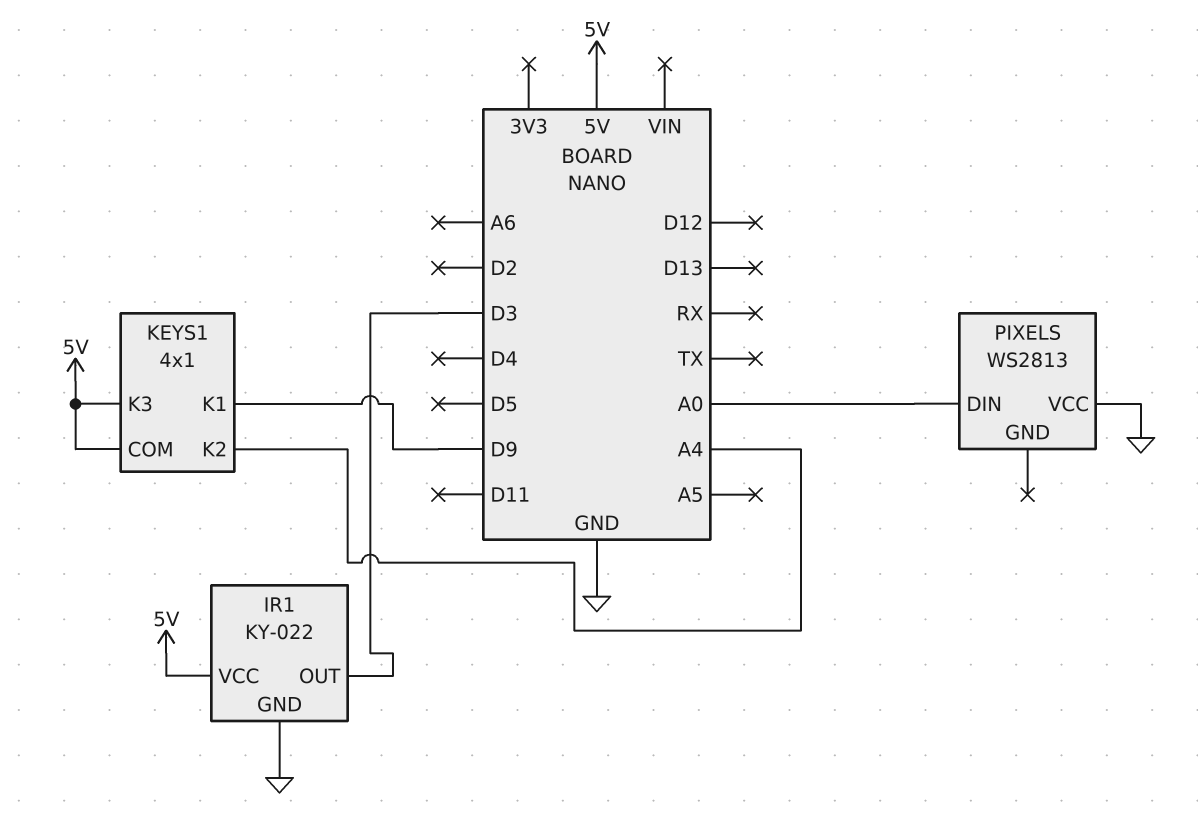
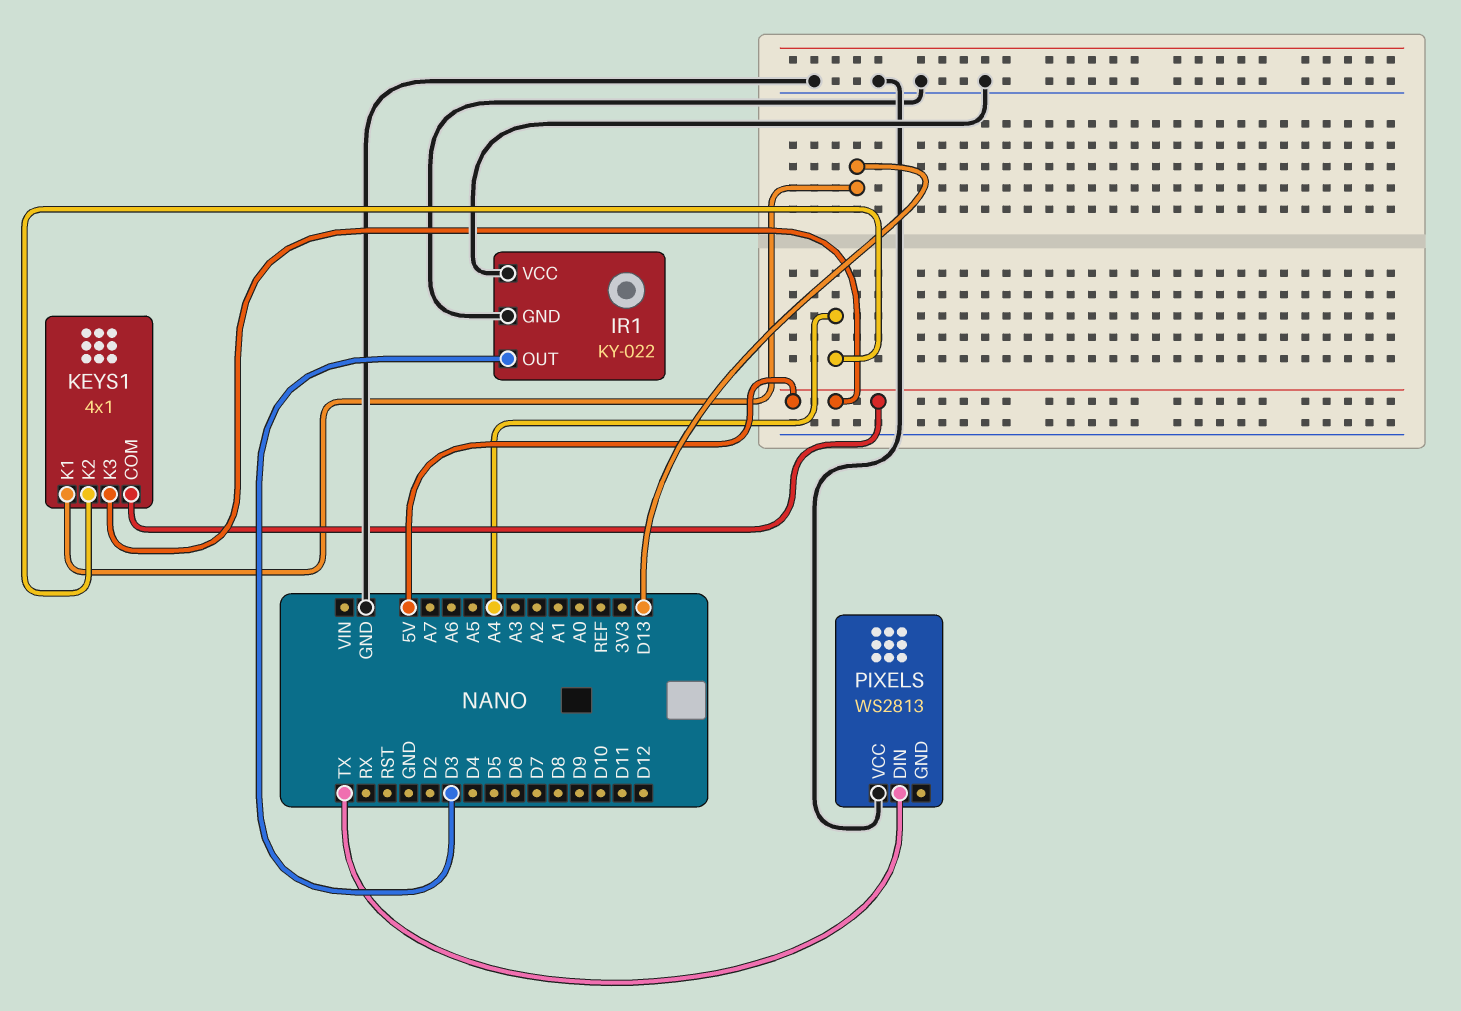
IR1 pin VCC: 5V -> GND
KEYS1 pin K1: D9 -> D13
PIXELS pin DIN: A0 -> TX

